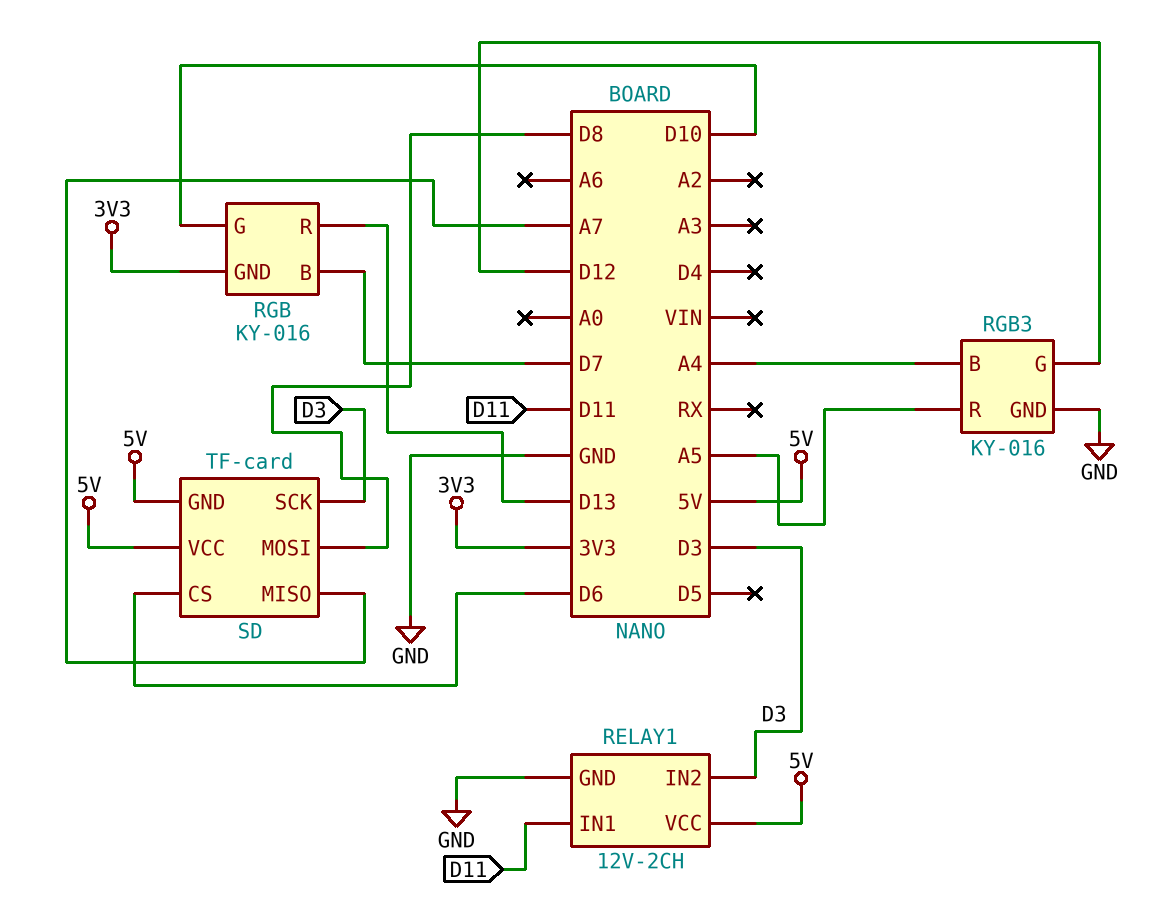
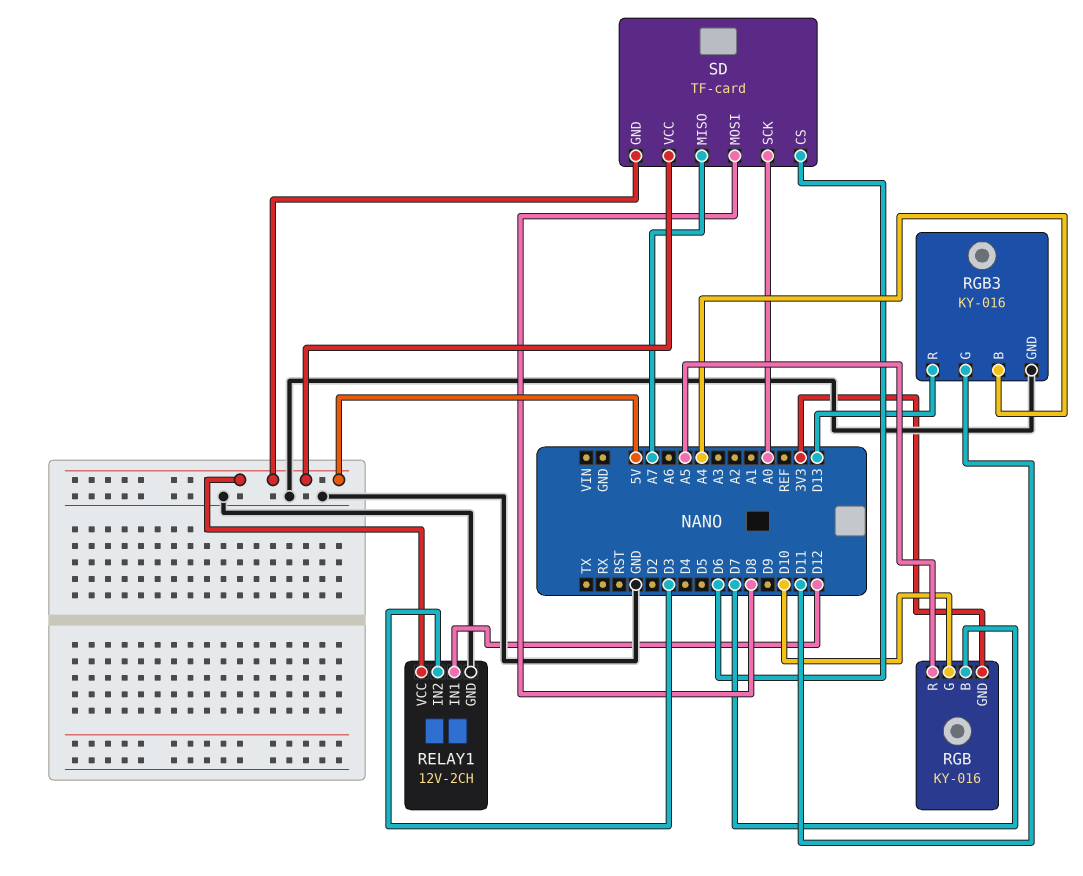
RELAY1 pin IN1: D11 -> D12
RGB pin R: D13 -> A5
RGB3 pin G: D12 -> D11
RGB3 pin R: A5 -> D13
SD pin SCK: D3 -> A0

